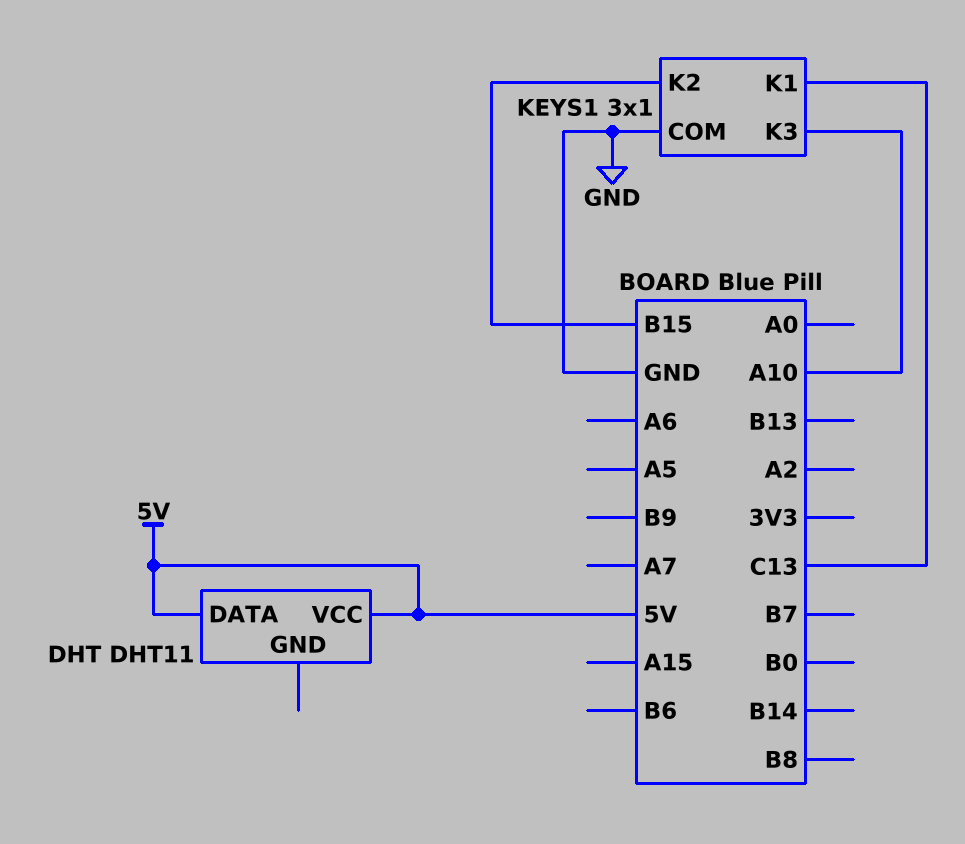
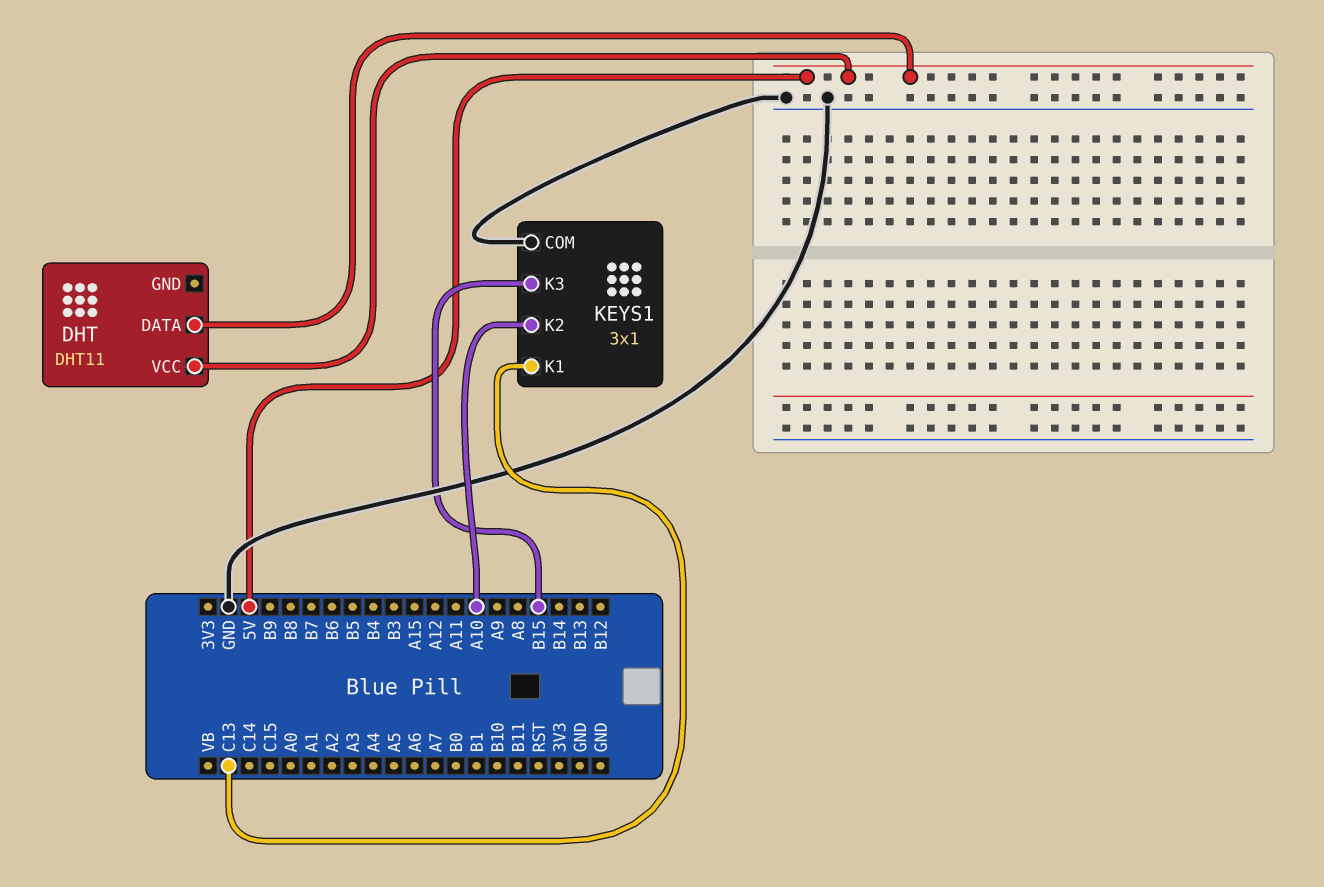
KEYS1 pin K2: B15 -> A10
KEYS1 pin K3: A10 -> B15

